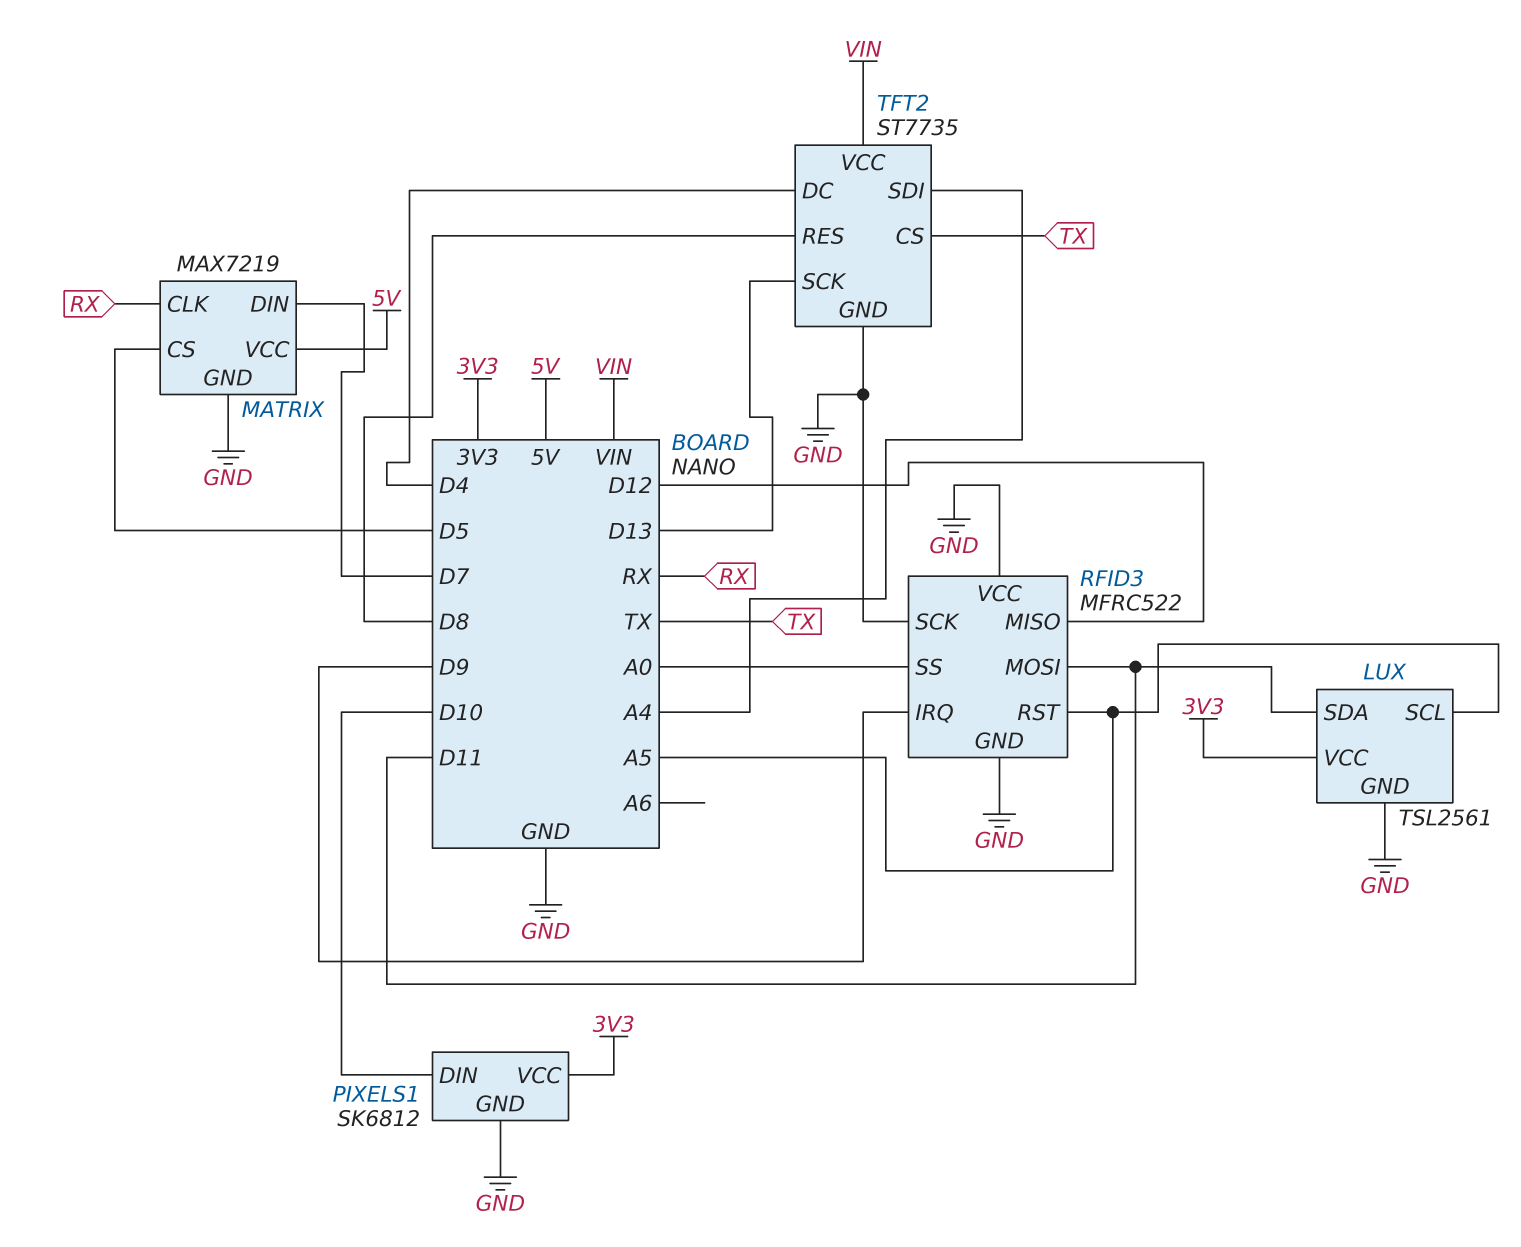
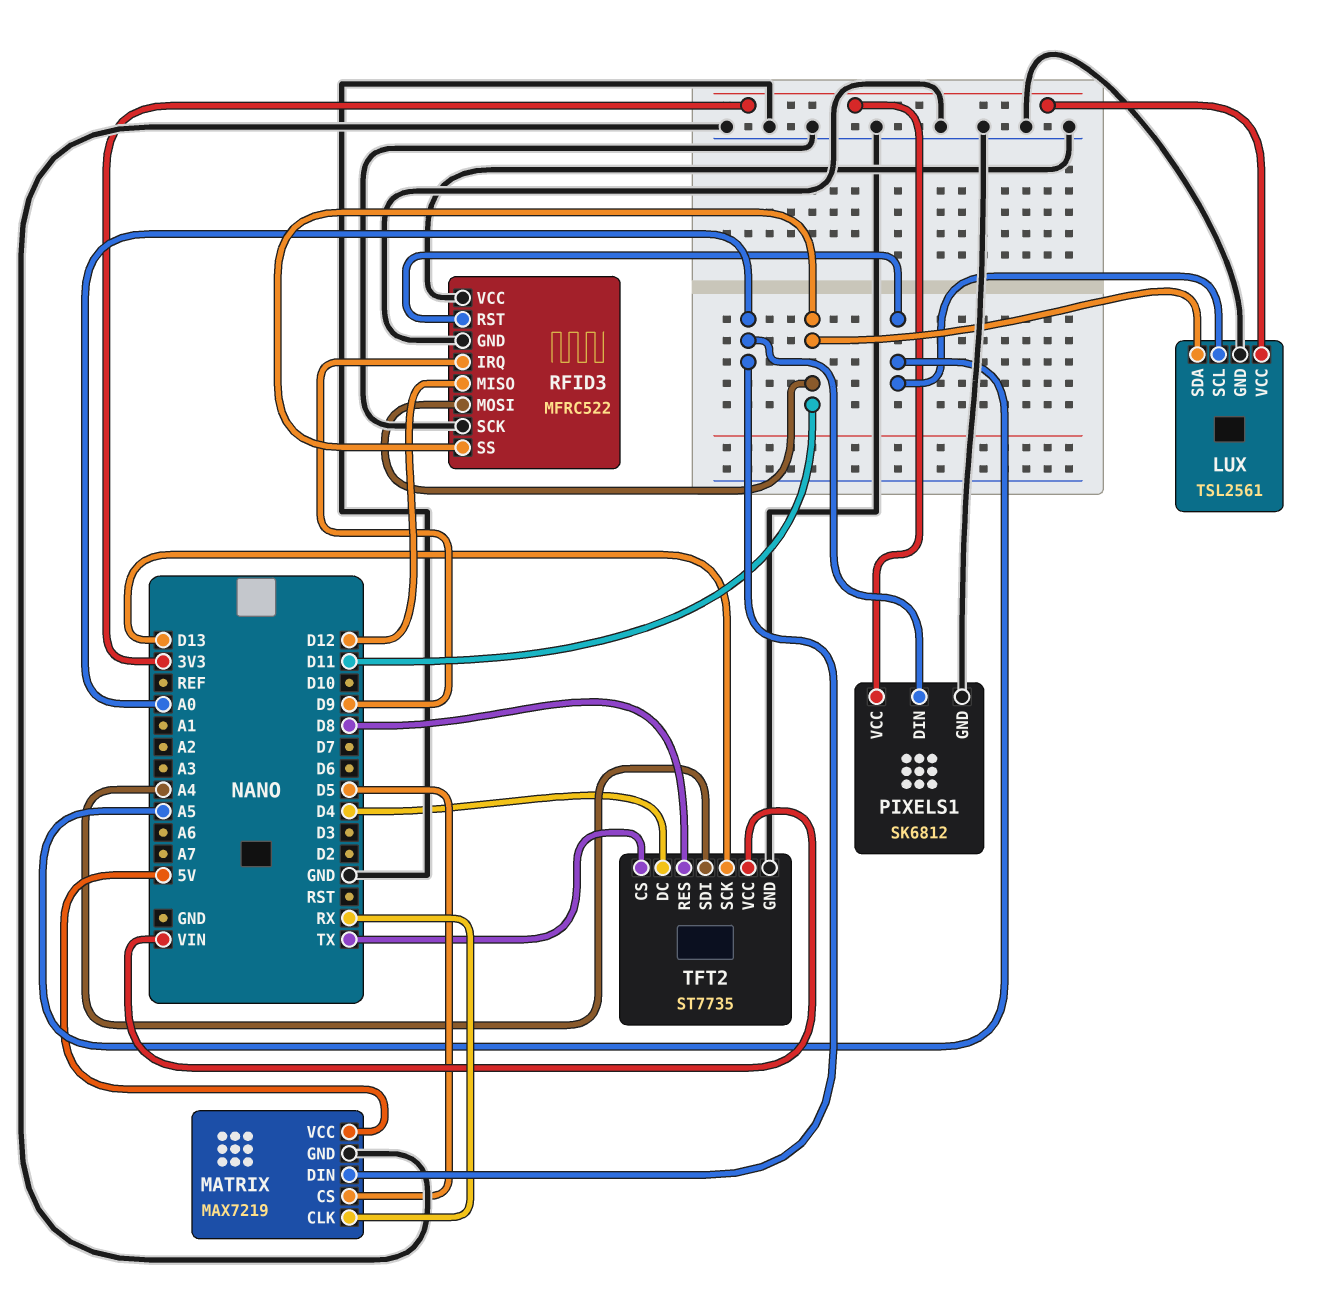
MATRIX pin DIN: D7 -> A0
PIXELS1 pin DIN: D10 -> A0
RFID3 pin SS: A0 -> D11

